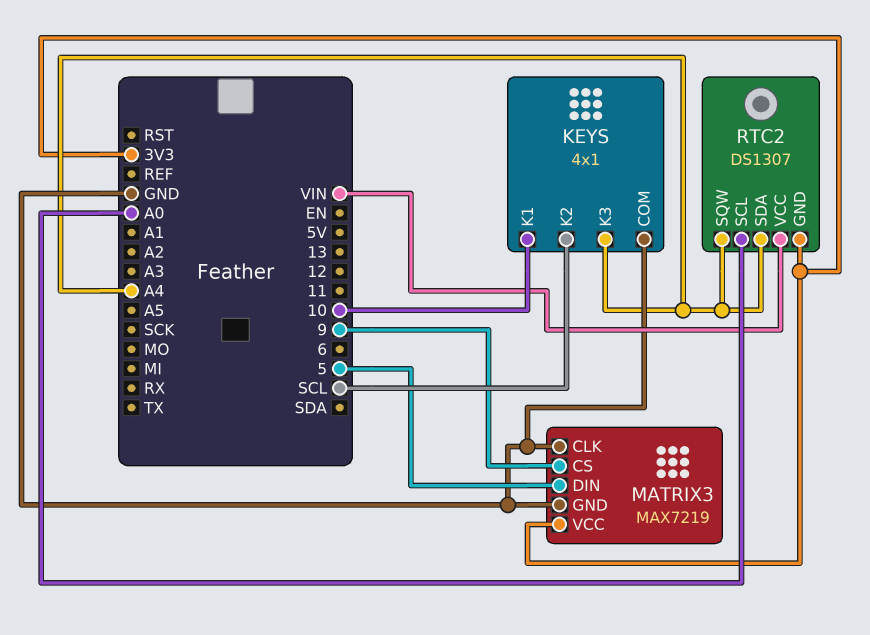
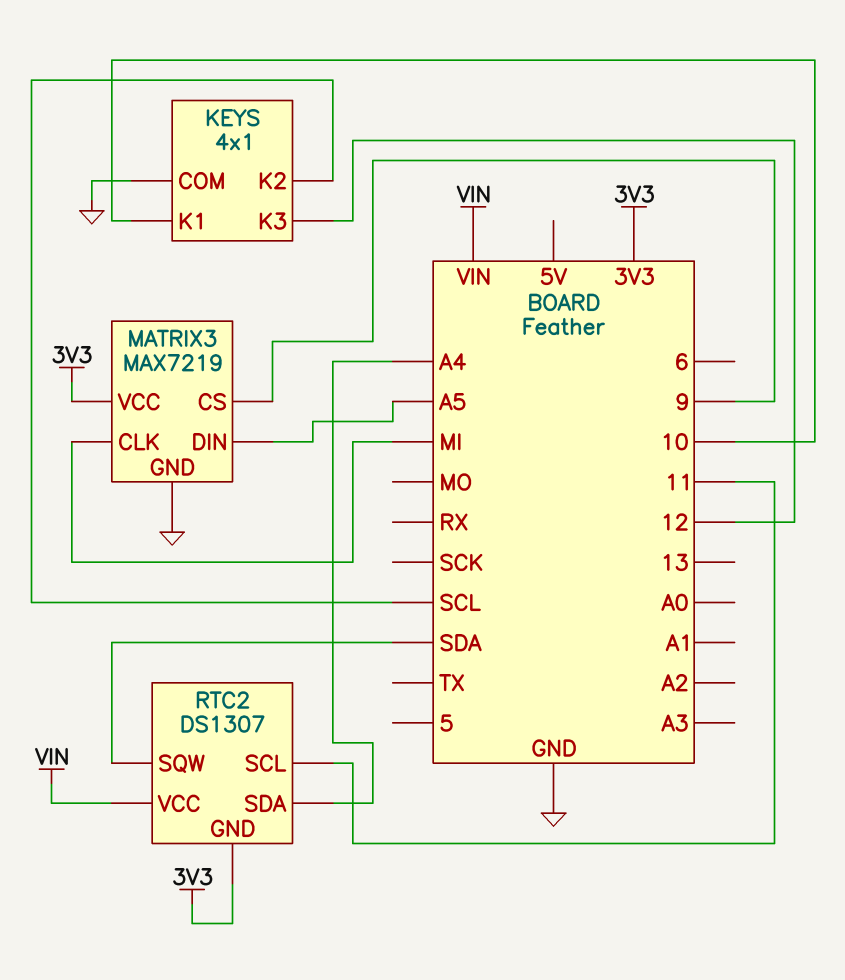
KEYS pin K3: A4 -> 12
MATRIX3 pin CLK: GND -> MI
MATRIX3 pin DIN: 5 -> A5
RTC2 pin SCL: A0 -> 11
RTC2 pin SQW: A4 -> SDA

